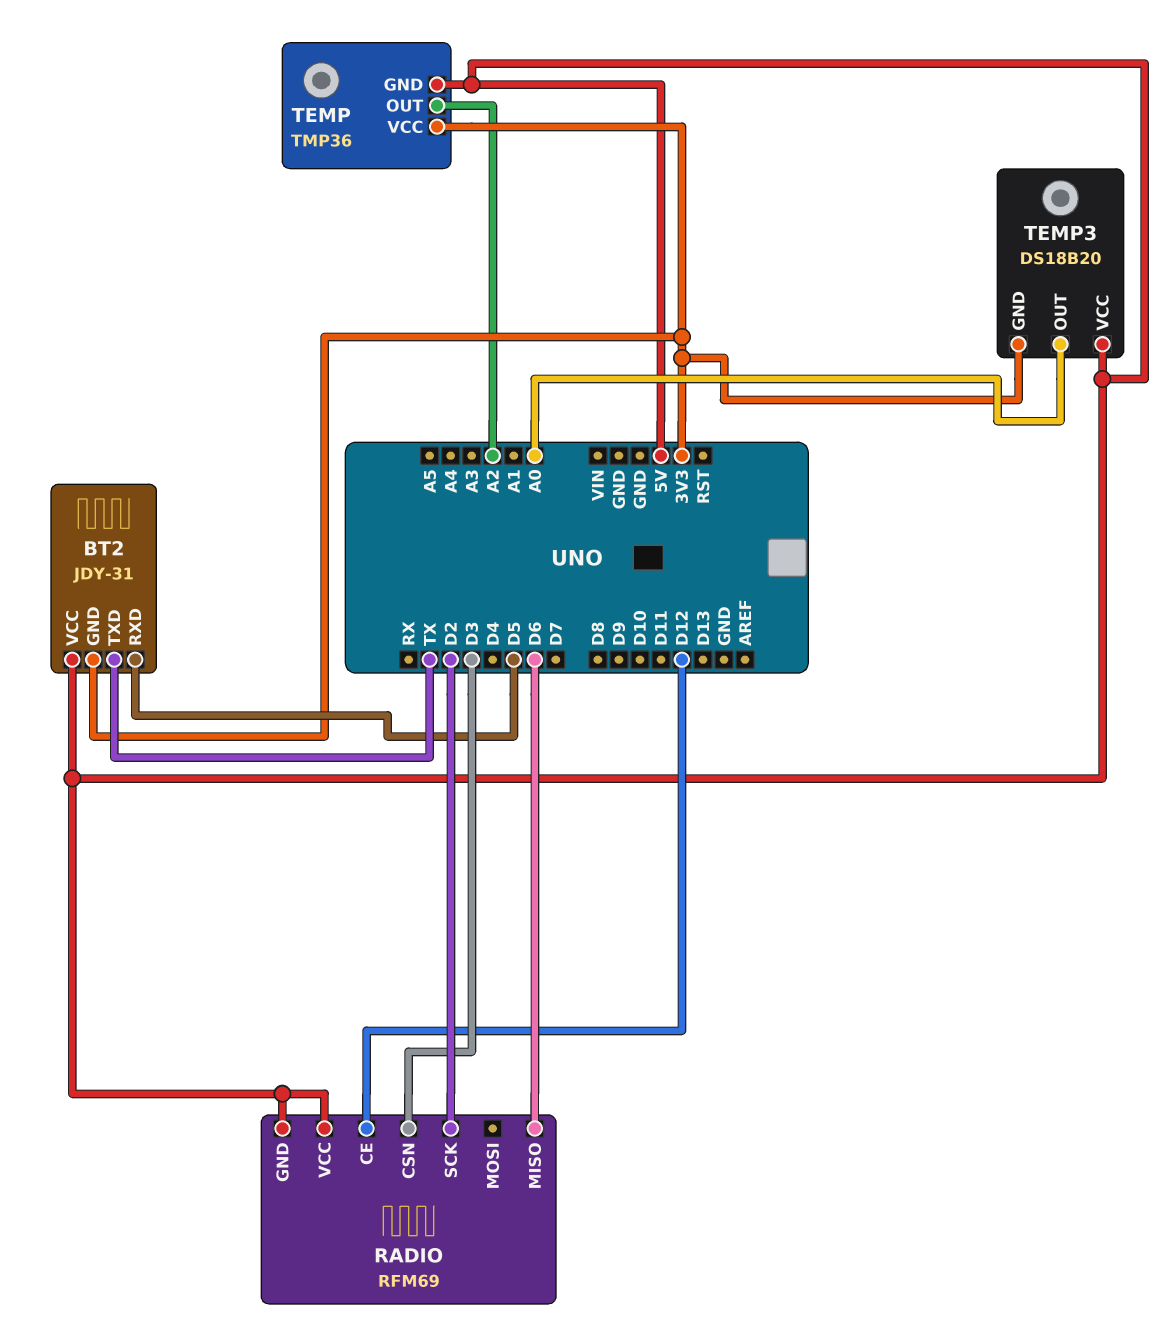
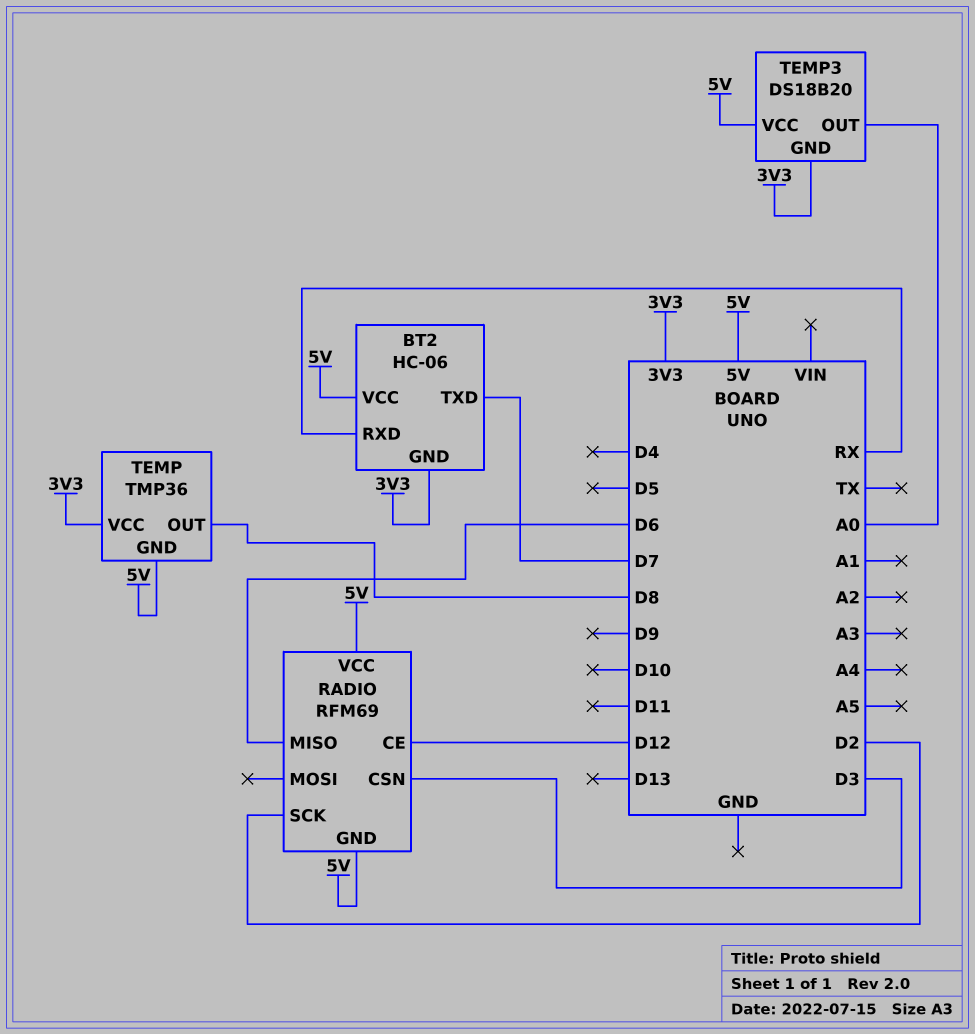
BT2: JDY-31 -> HC-06
BT2 pin RXD: D5 -> RX
BT2 pin TXD: TX -> D7
TEMP pin OUT: A2 -> D8

